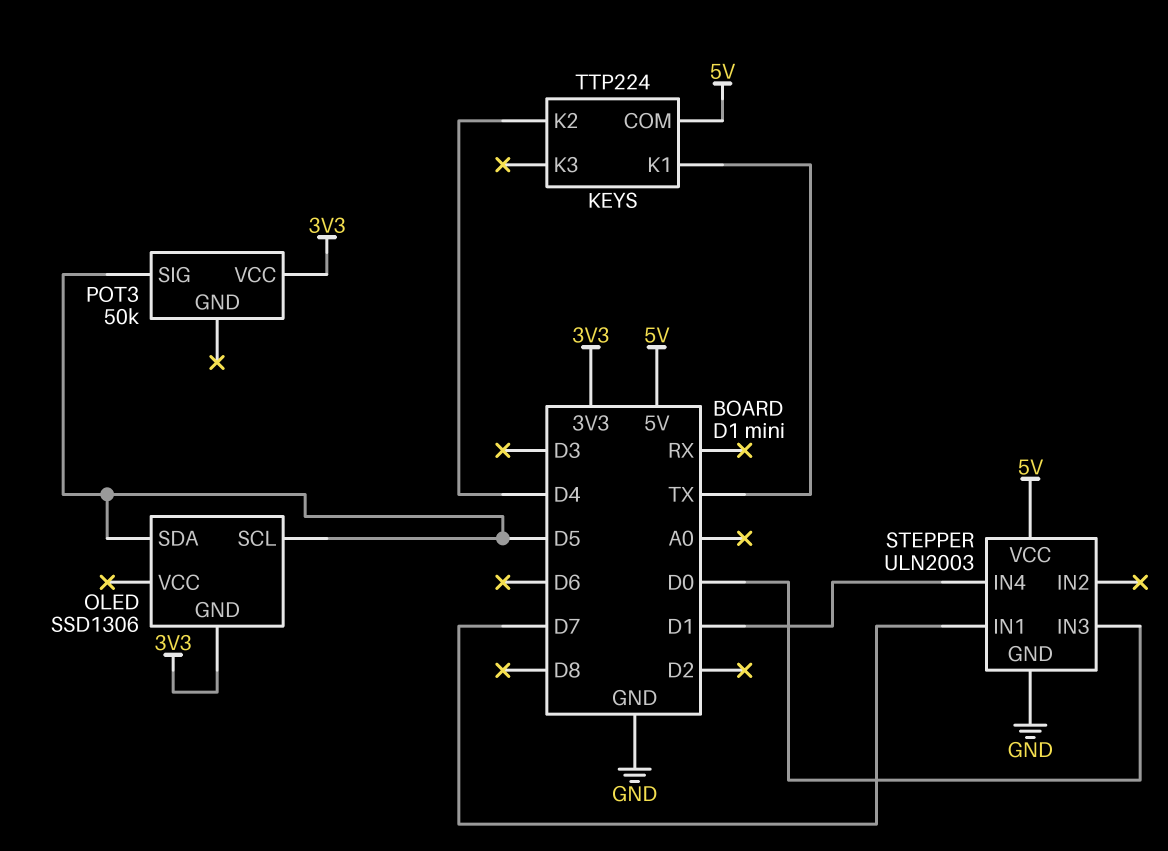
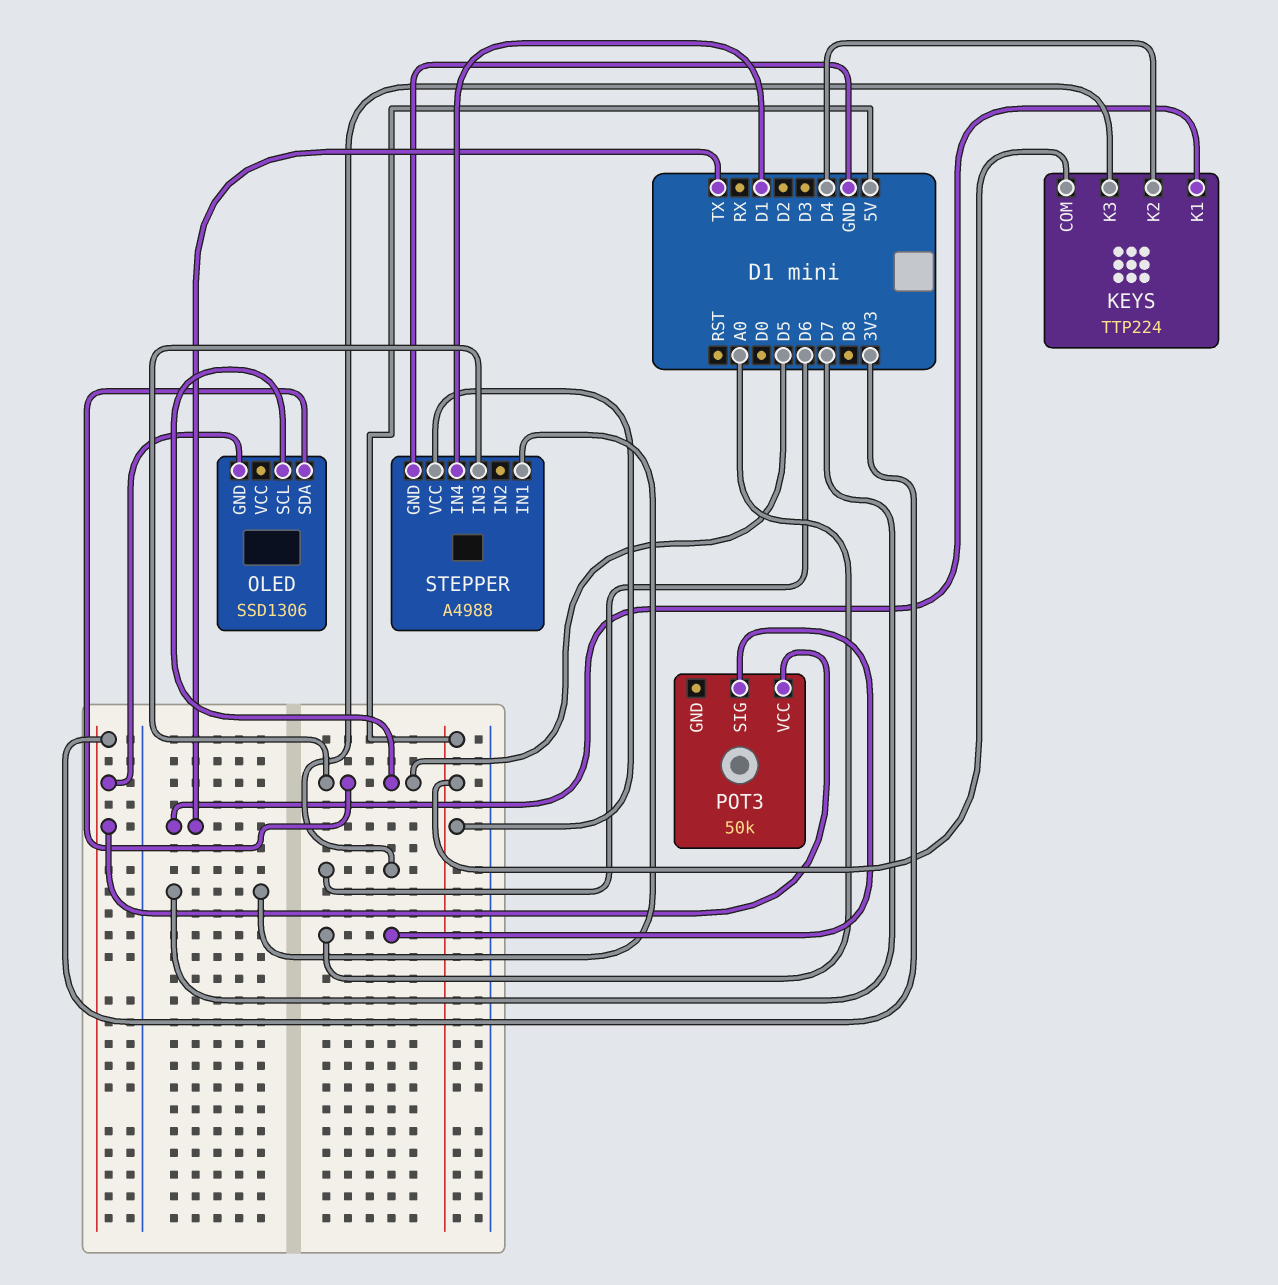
KEYS pin K3: none -> D6
POT3 pin SIG: D5 -> A0
STEPPER: ULN2003 -> A4988
STEPPER pin IN3: D0 -> D5

